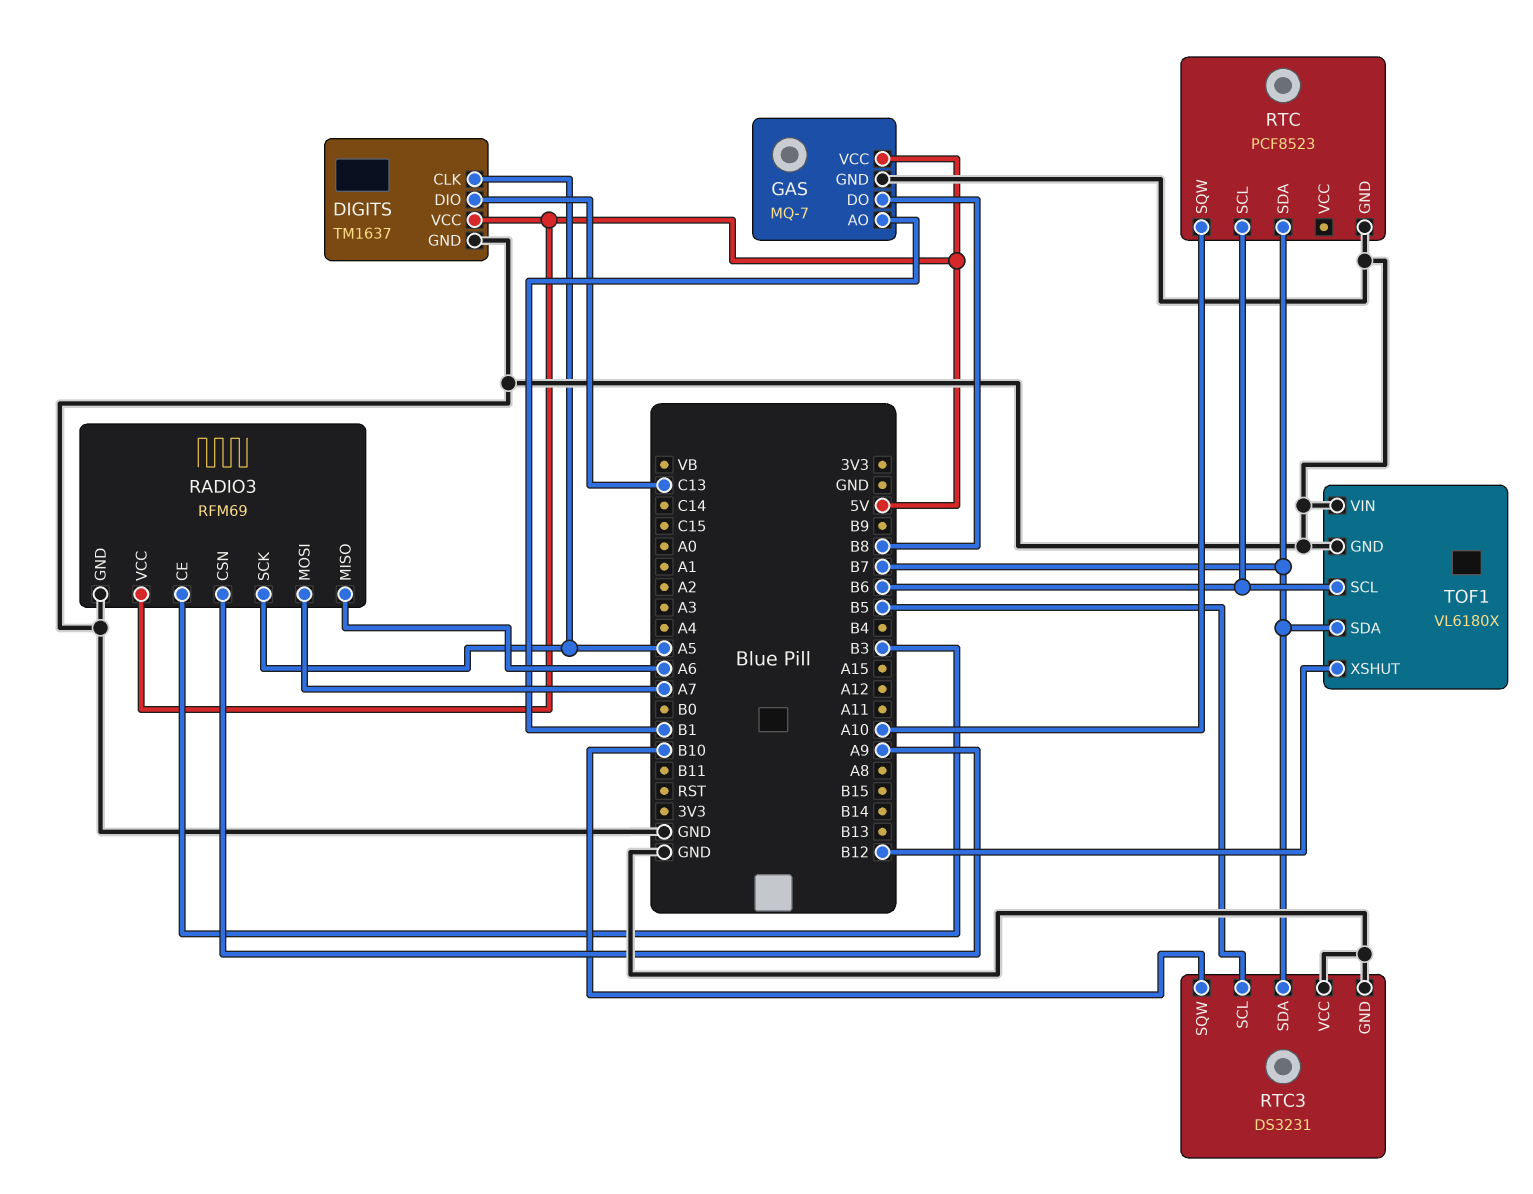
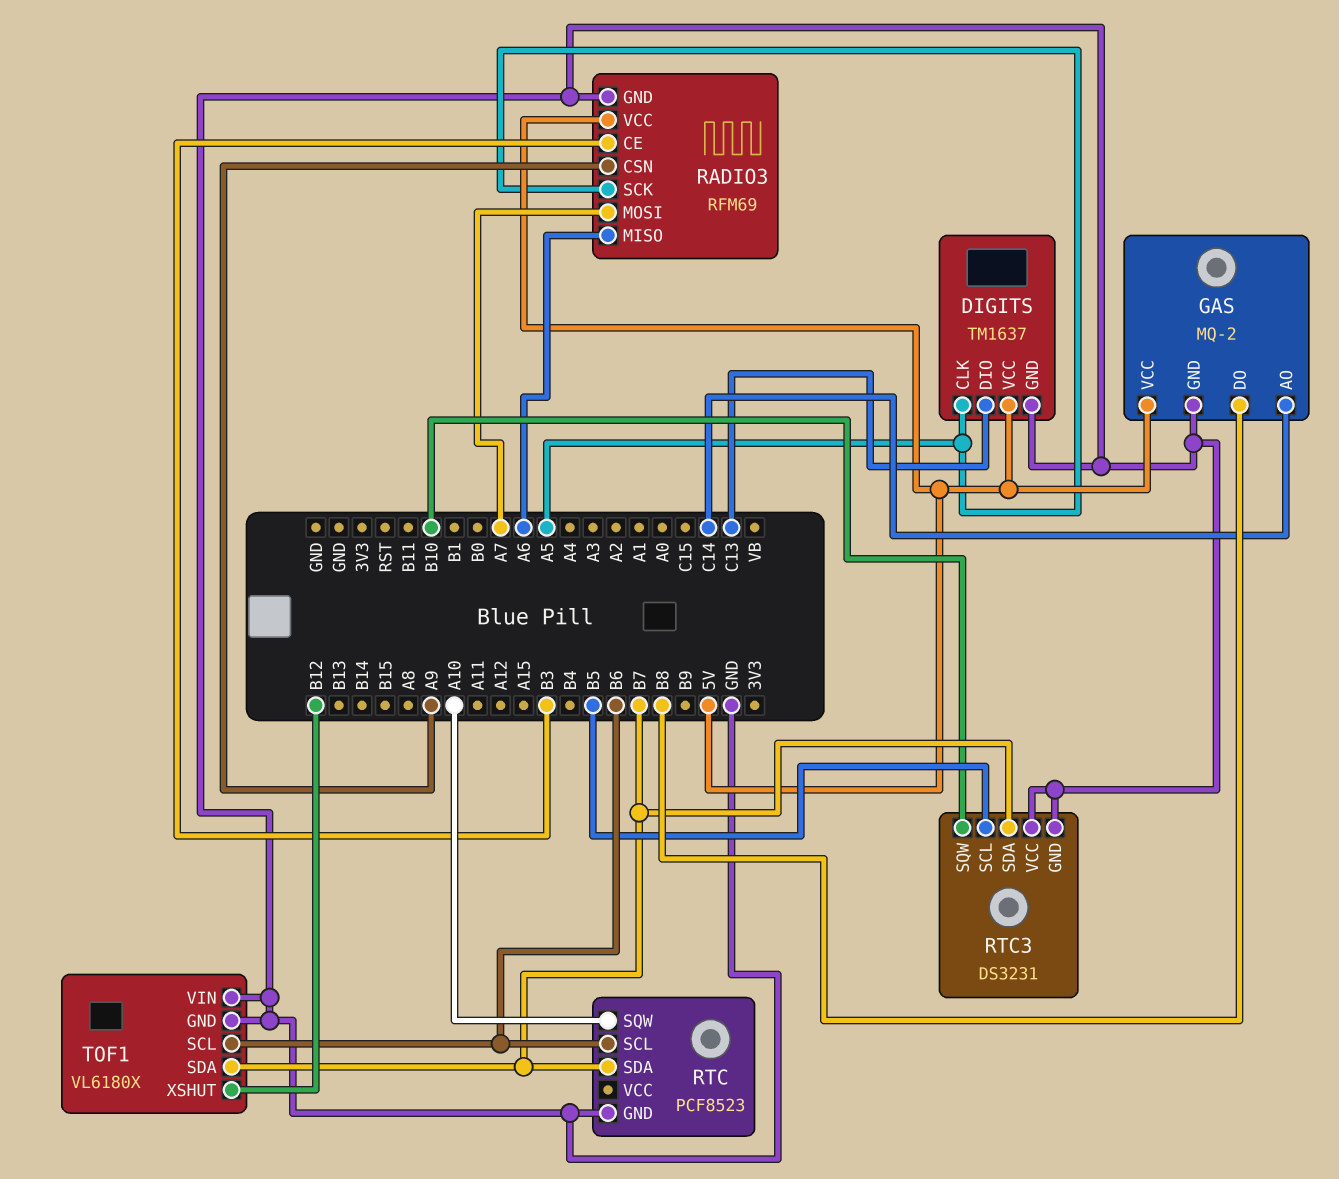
GAS: MQ-7 -> MQ-2
GAS pin AO: B1 -> C14

